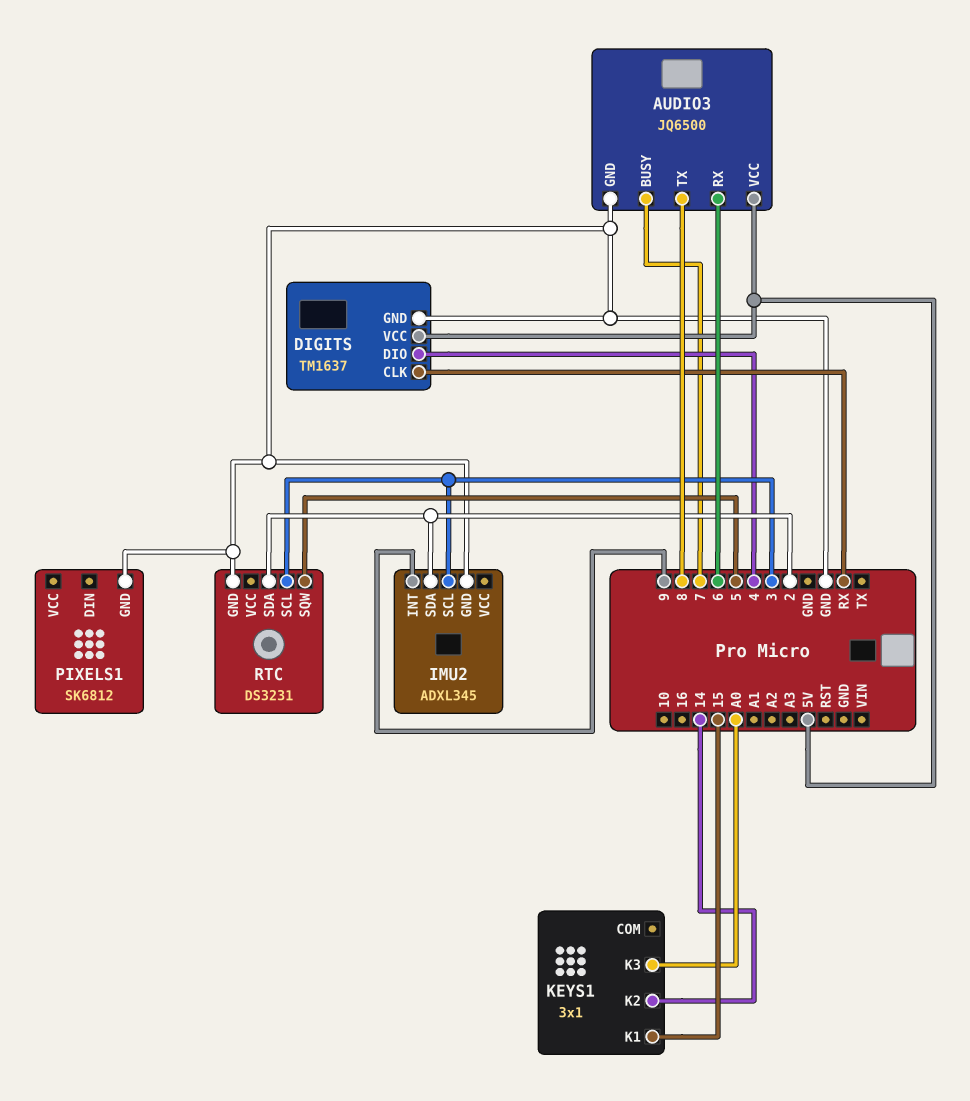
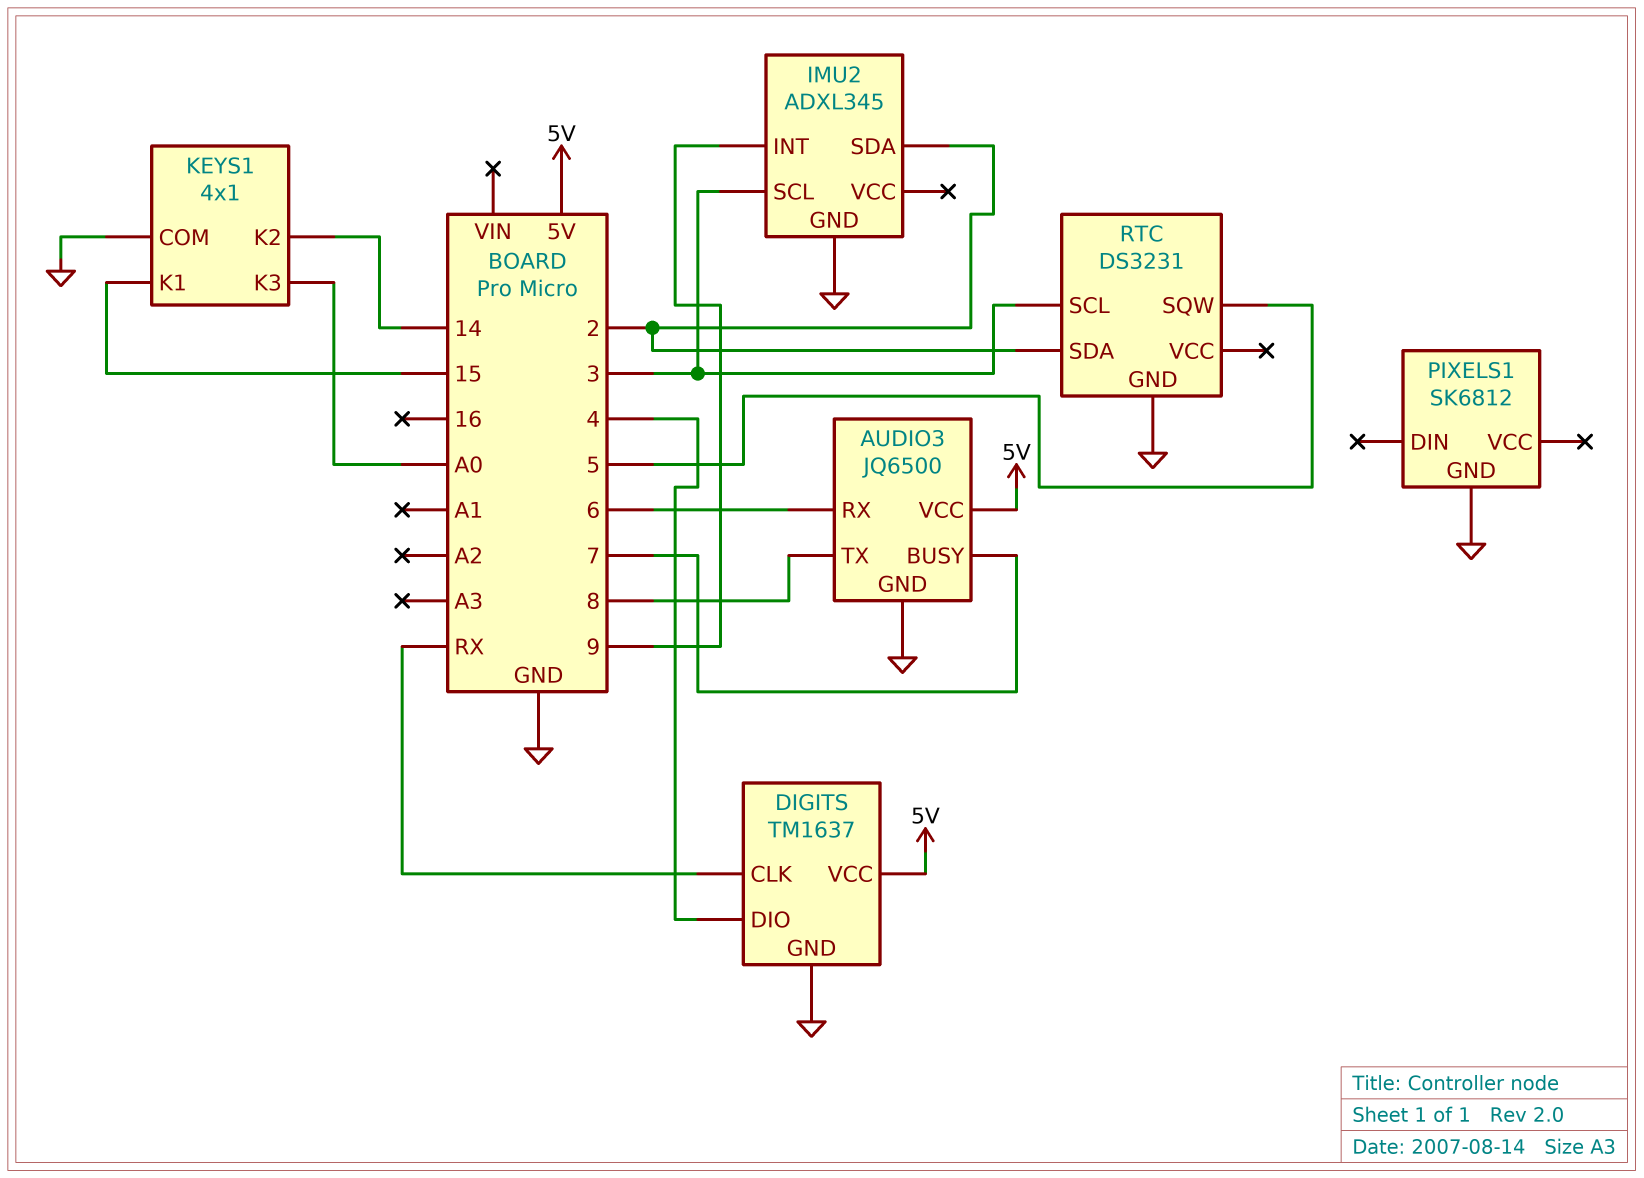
KEYS1: 3x1 -> 4x1
KEYS1 pin COM: none -> GND

